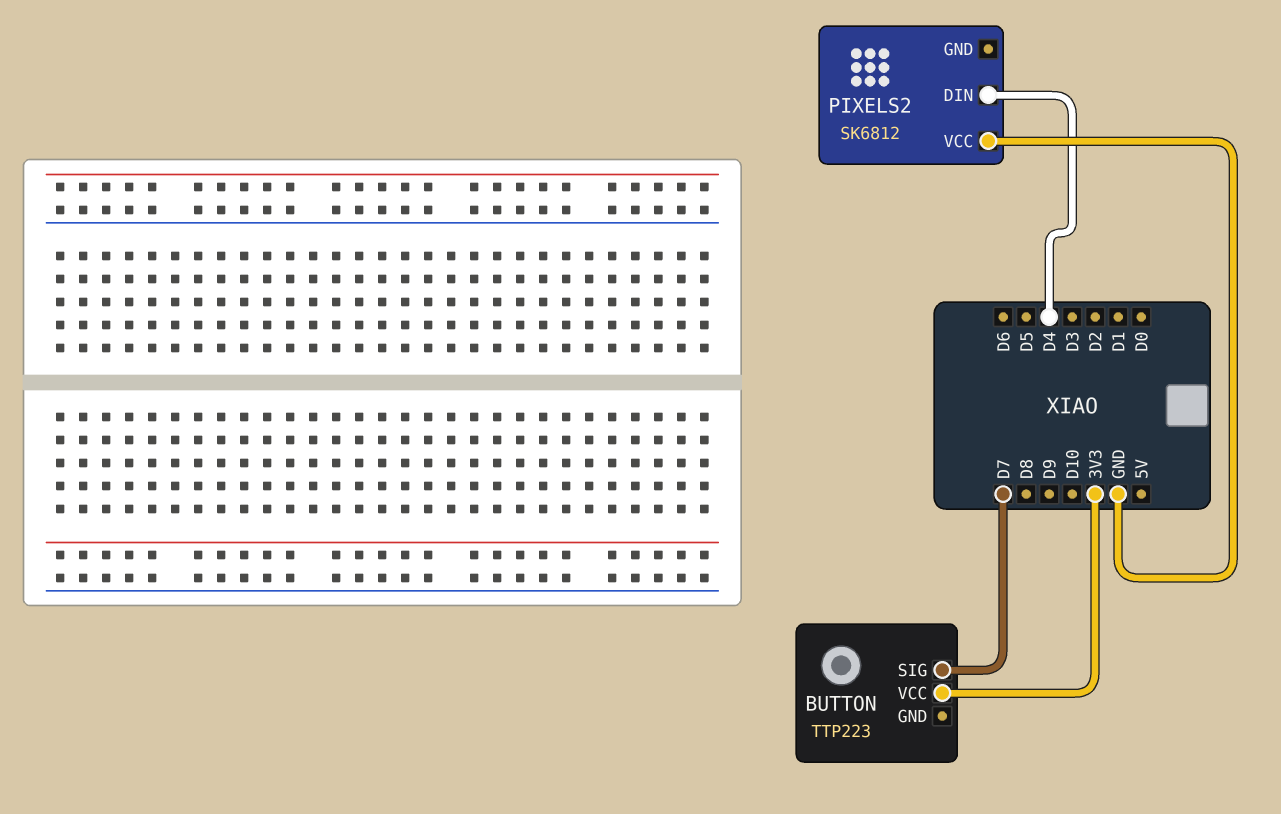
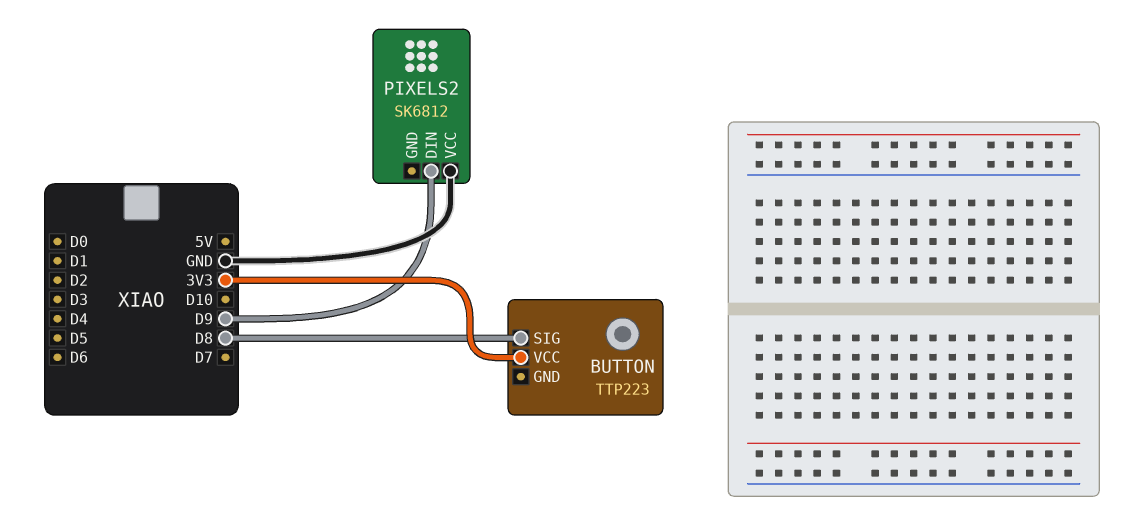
BUTTON pin SIG: D7 -> D8
PIXELS2 pin DIN: D4 -> D9

